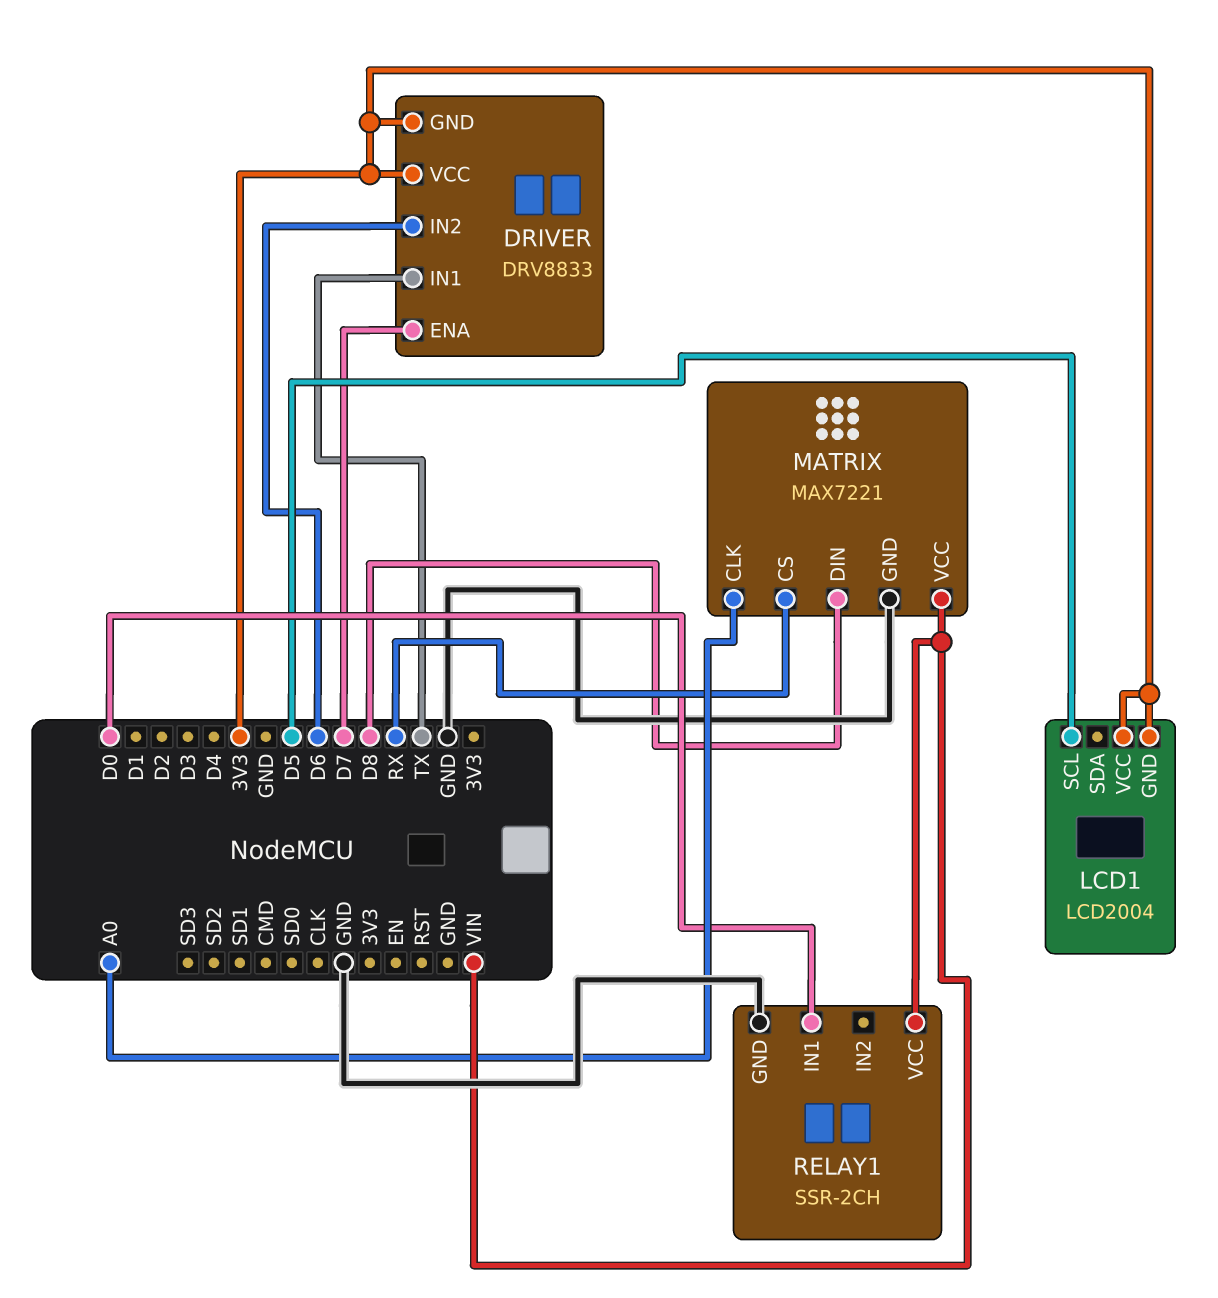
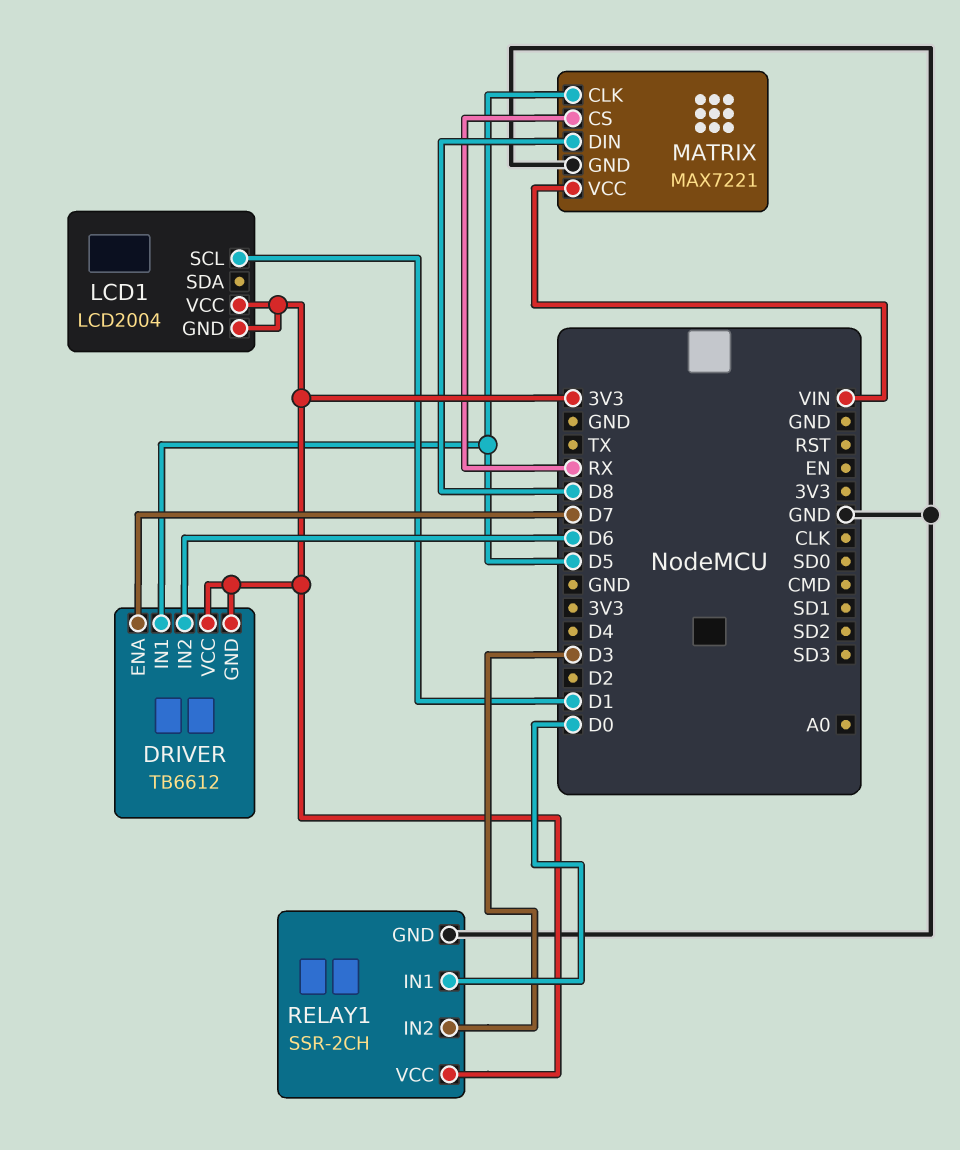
DRIVER: DRV8833 -> TB6612
DRIVER pin IN1: TX -> D5
LCD1 pin SCL: D5 -> D1
MATRIX pin CLK: A0 -> D5
RELAY1 pin IN2: none -> D3
RELAY1 pin VCC: VIN -> 3V3

